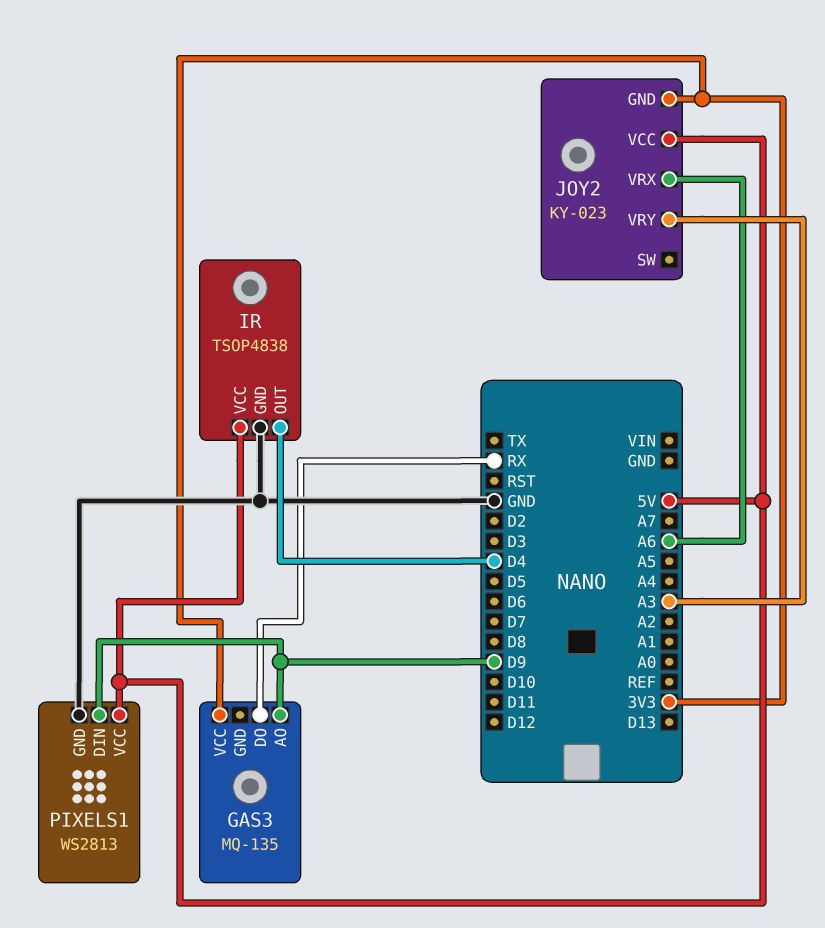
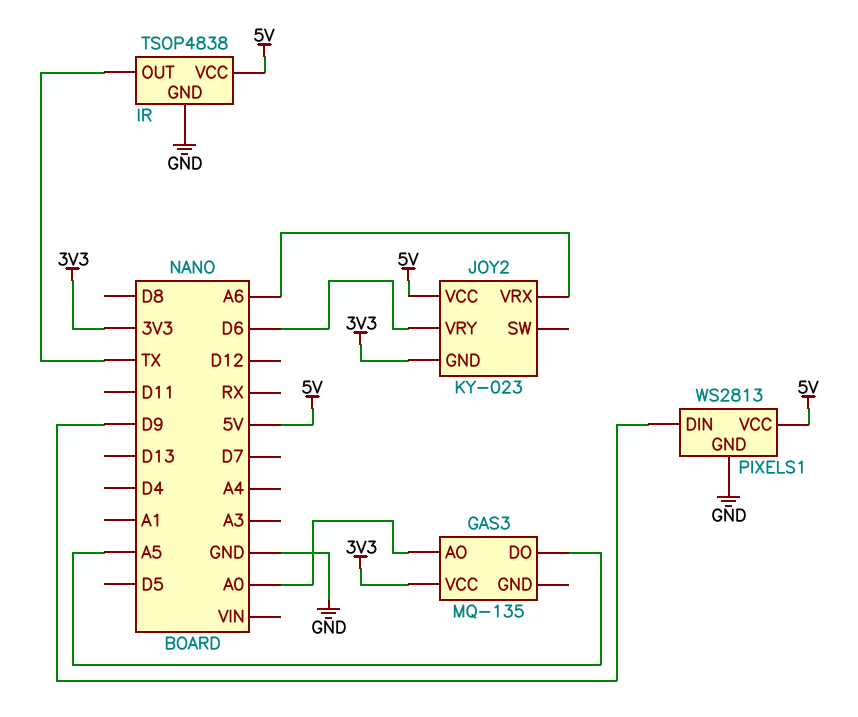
GAS3 pin AO: D9 -> A0
GAS3 pin DO: RX -> A5
IR pin OUT: D4 -> TX
JOY2 pin VRY: A3 -> D6

